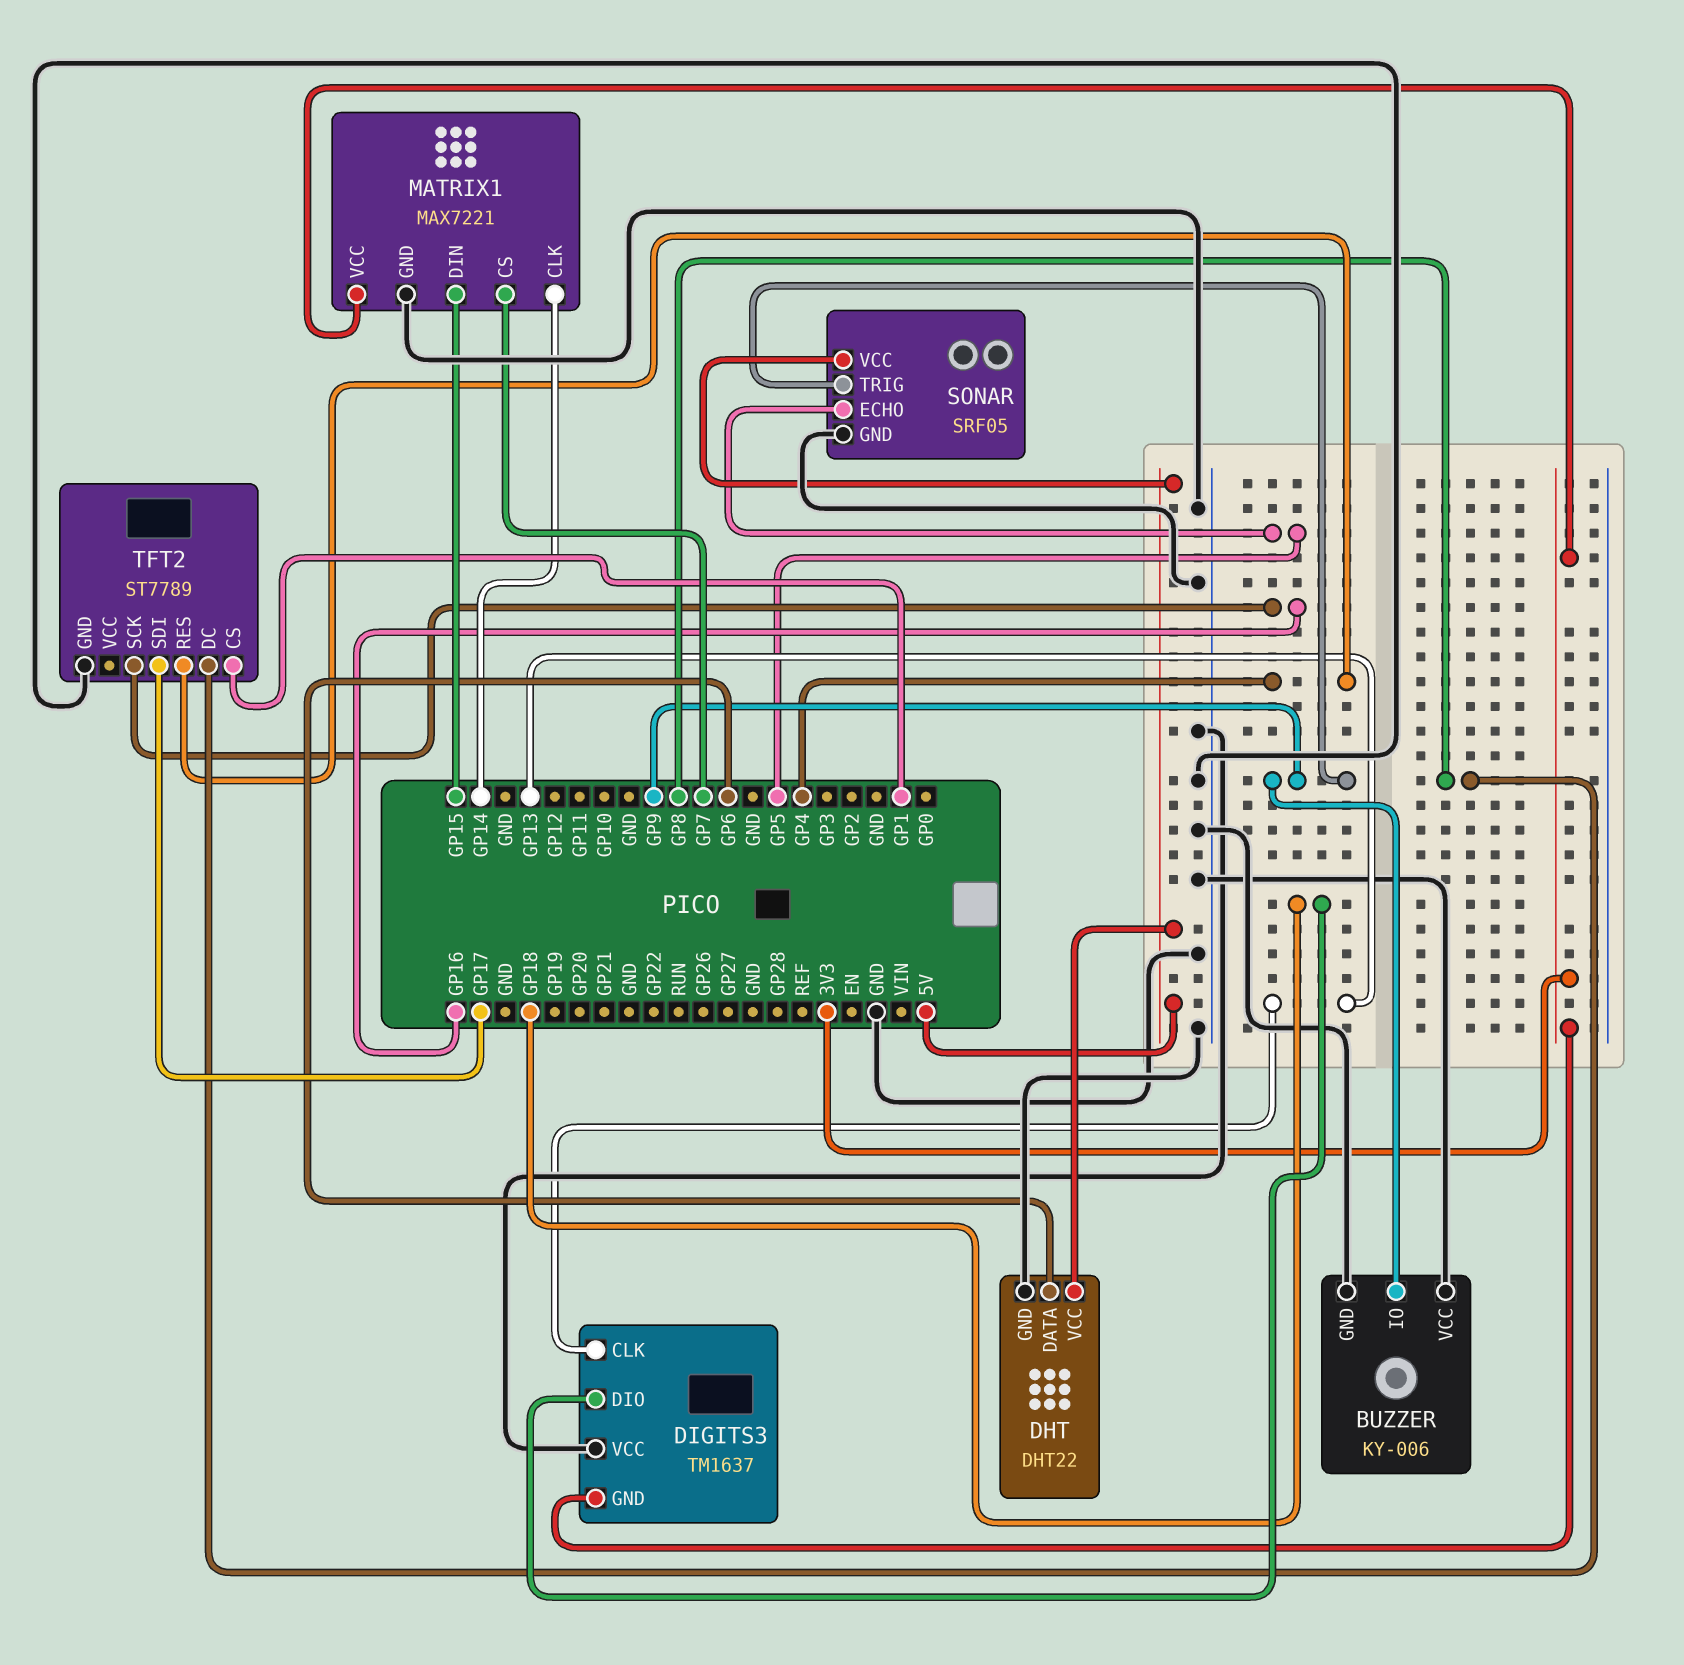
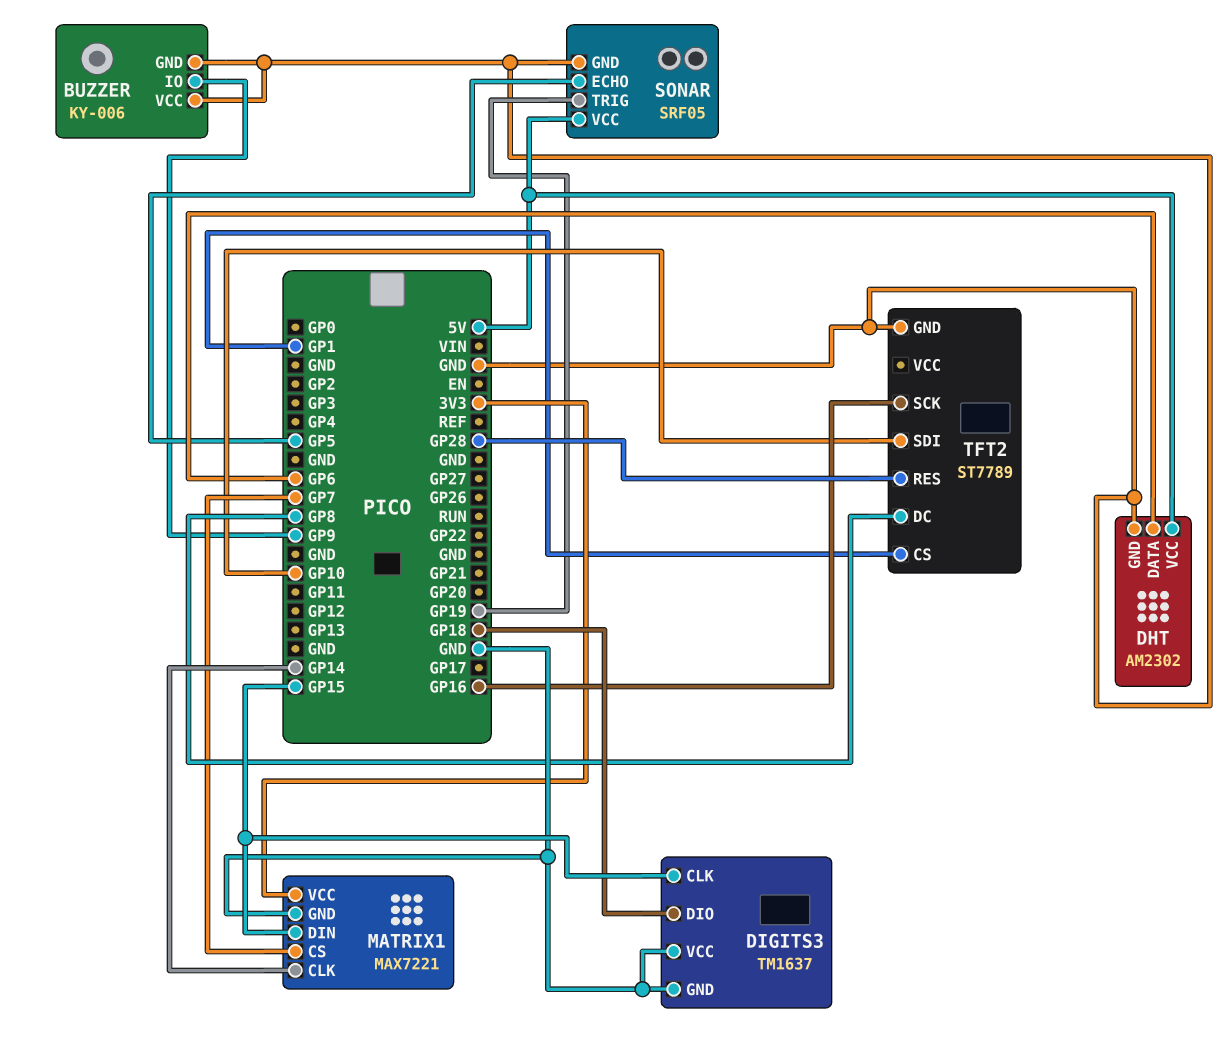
DHT: DHT22 -> AM2302
DIGITS3 pin CLK: GP13 -> GP15
DIGITS3 pin GND: 3V3 -> GND
SONAR pin TRIG: GP9 -> GP19
TFT2 pin RES: GP4 -> GP28
TFT2 pin SDI: GP17 -> GP10

